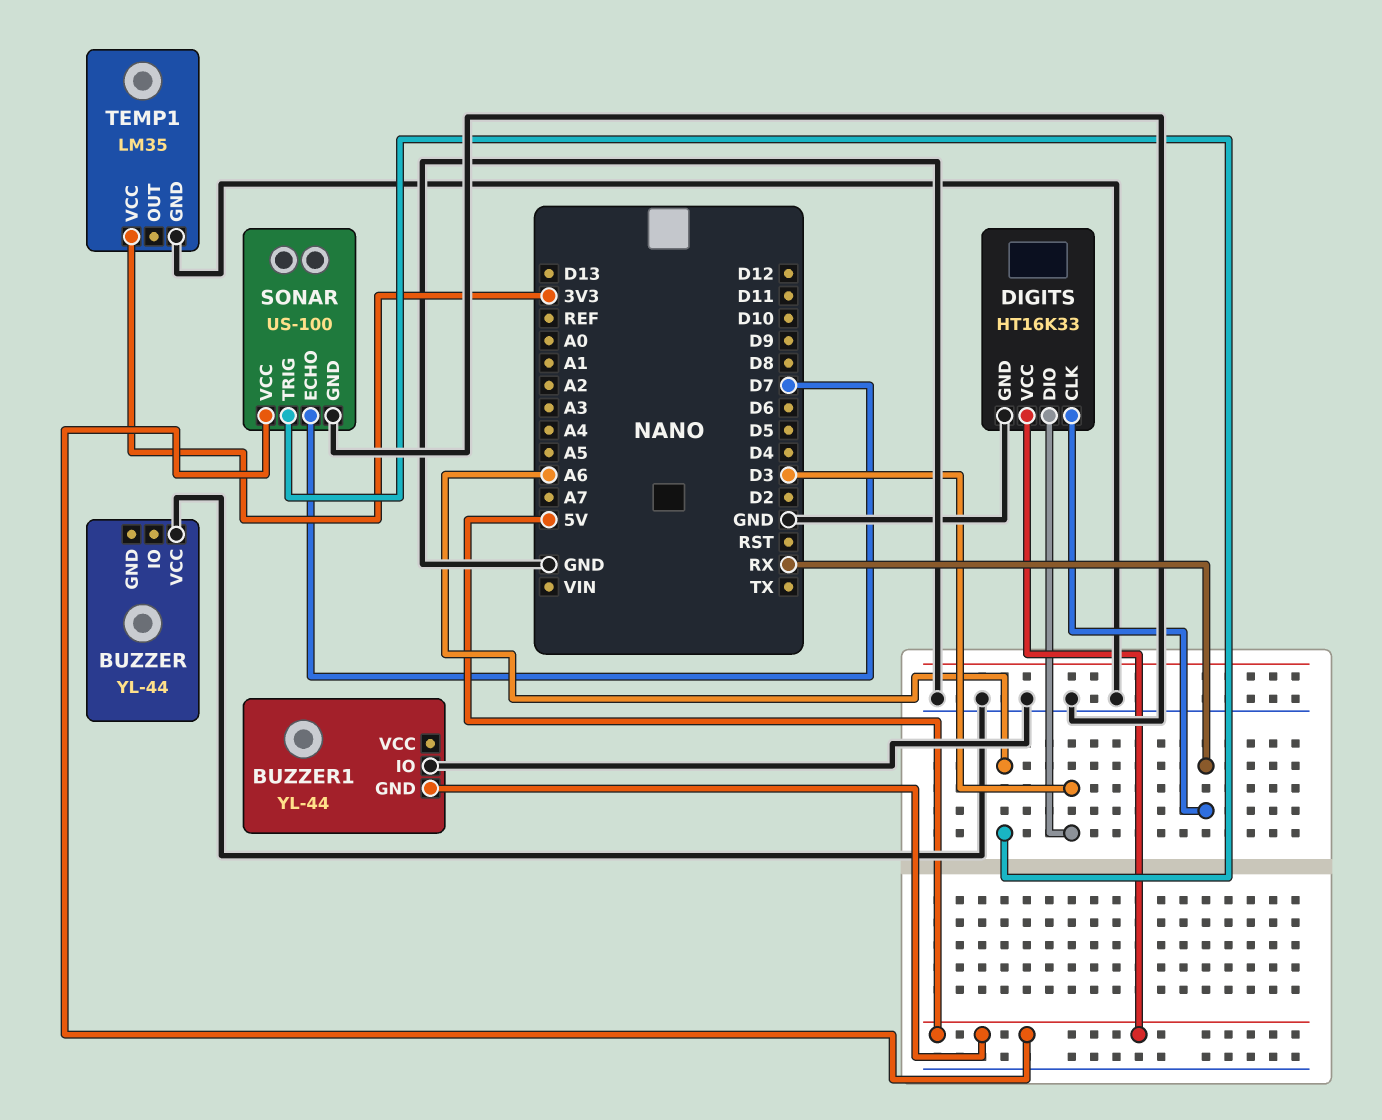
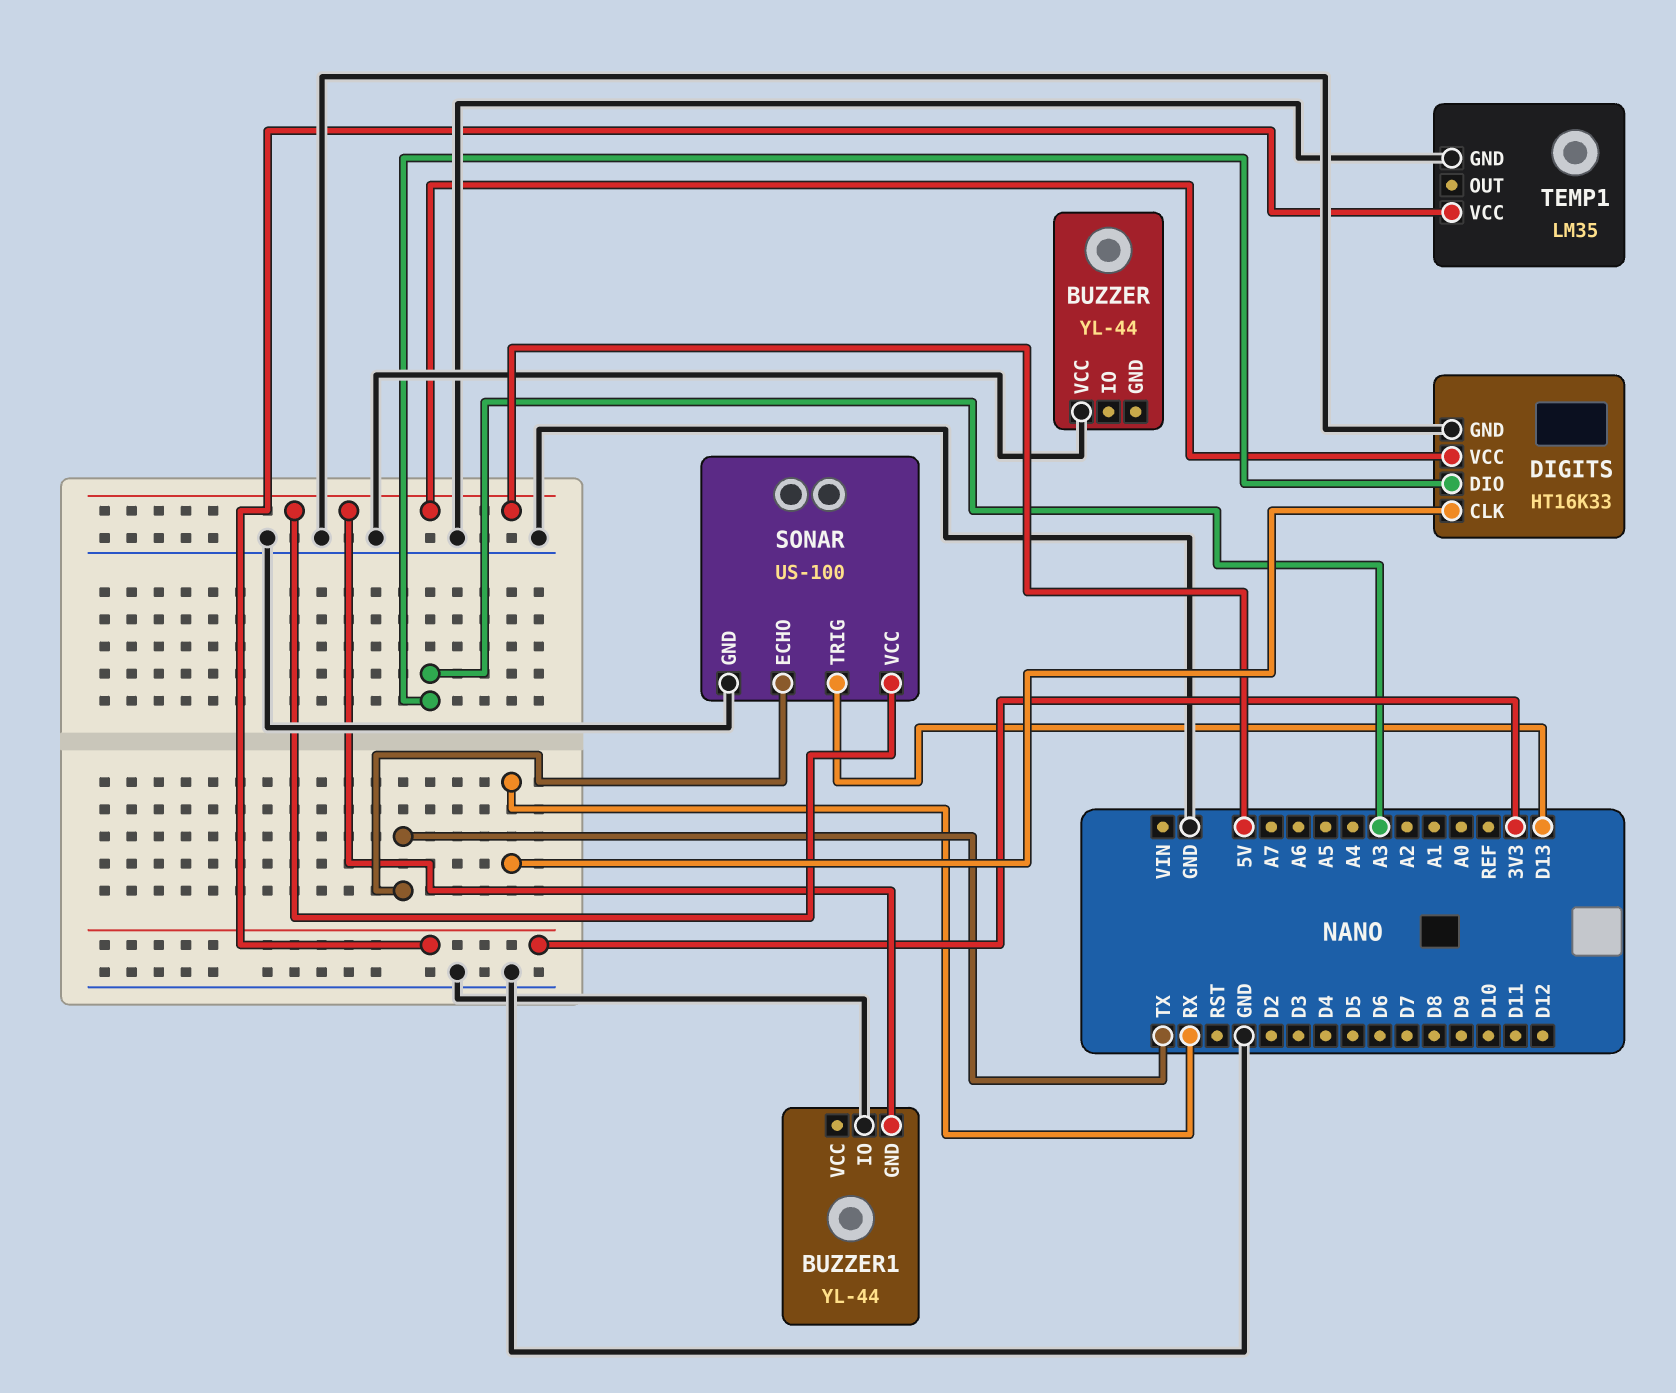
DIGITS pin DIO: D3 -> A3
SONAR pin ECHO: D7 -> TX
SONAR pin TRIG: A6 -> D13

